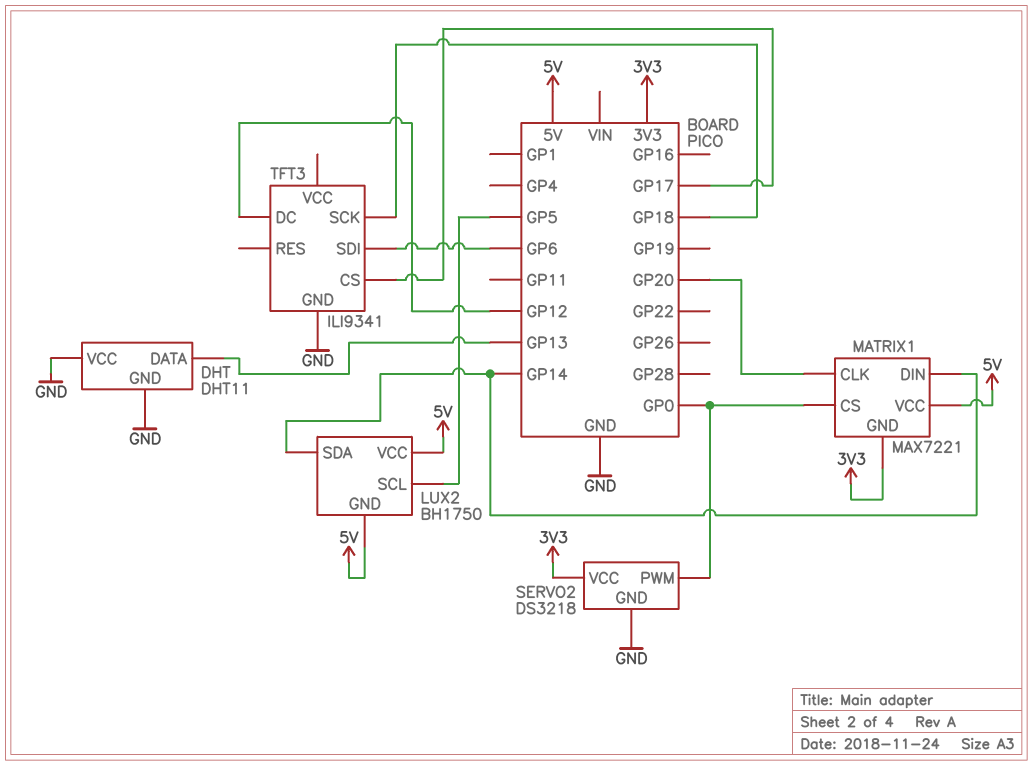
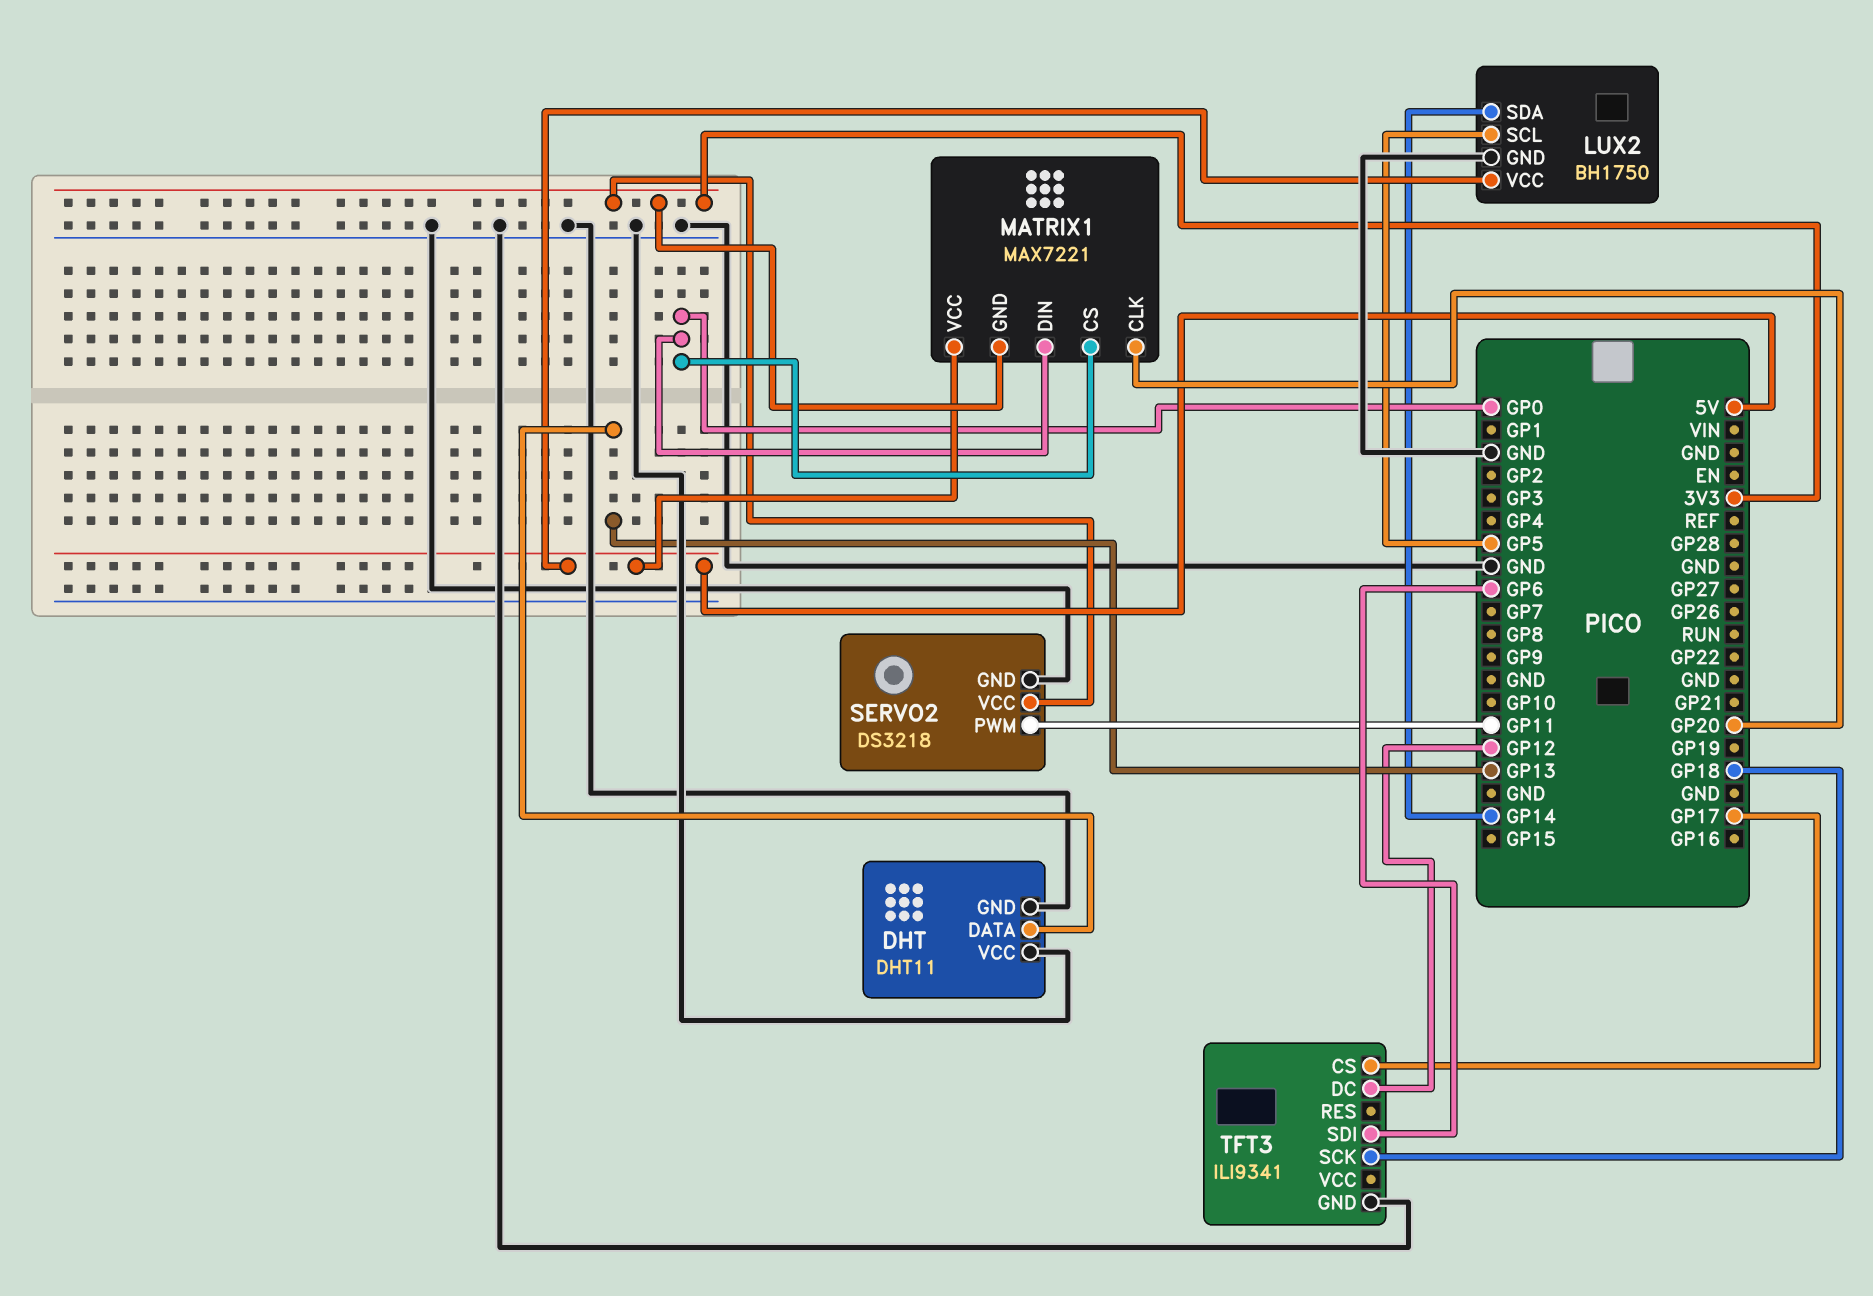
LUX2 pin GND: 5V -> GND
MATRIX1 pin DIN: GP14 -> GP0
SERVO2 pin PWM: GP0 -> GP11

